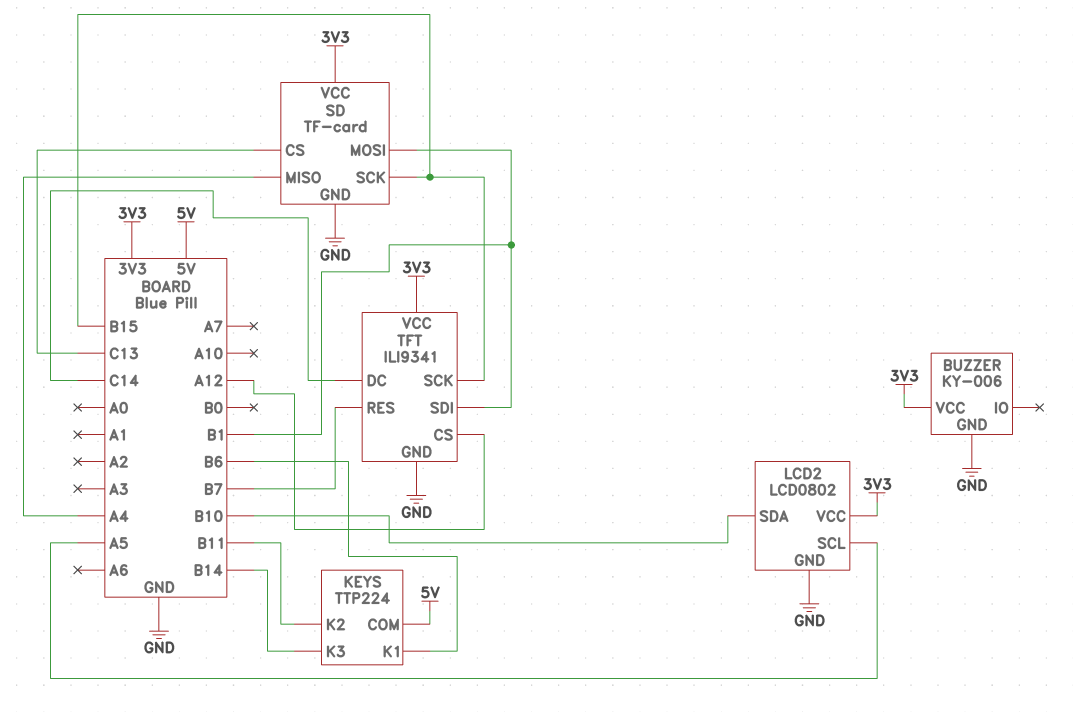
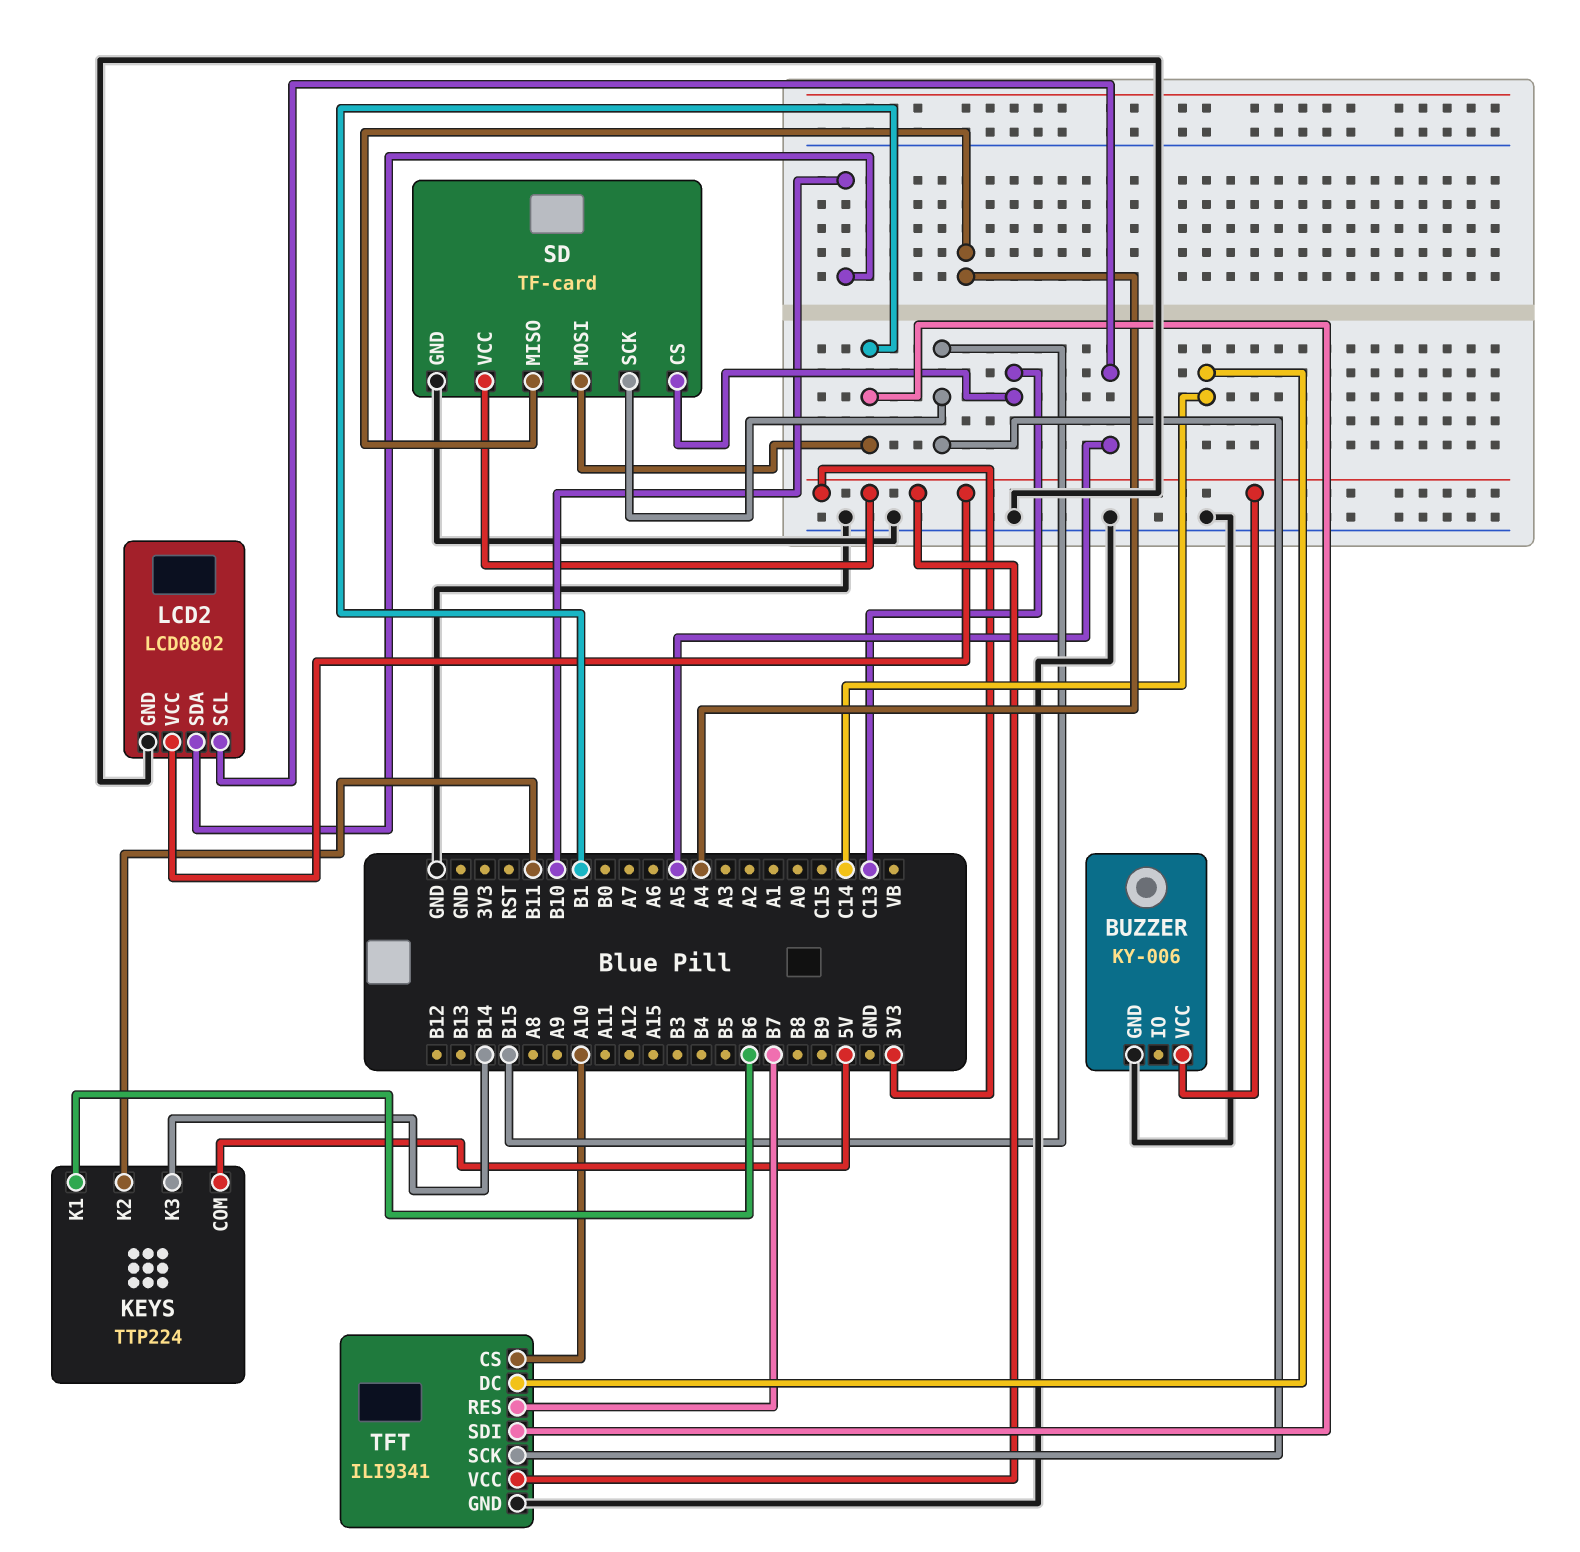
TFT pin CS: A12 -> A10

